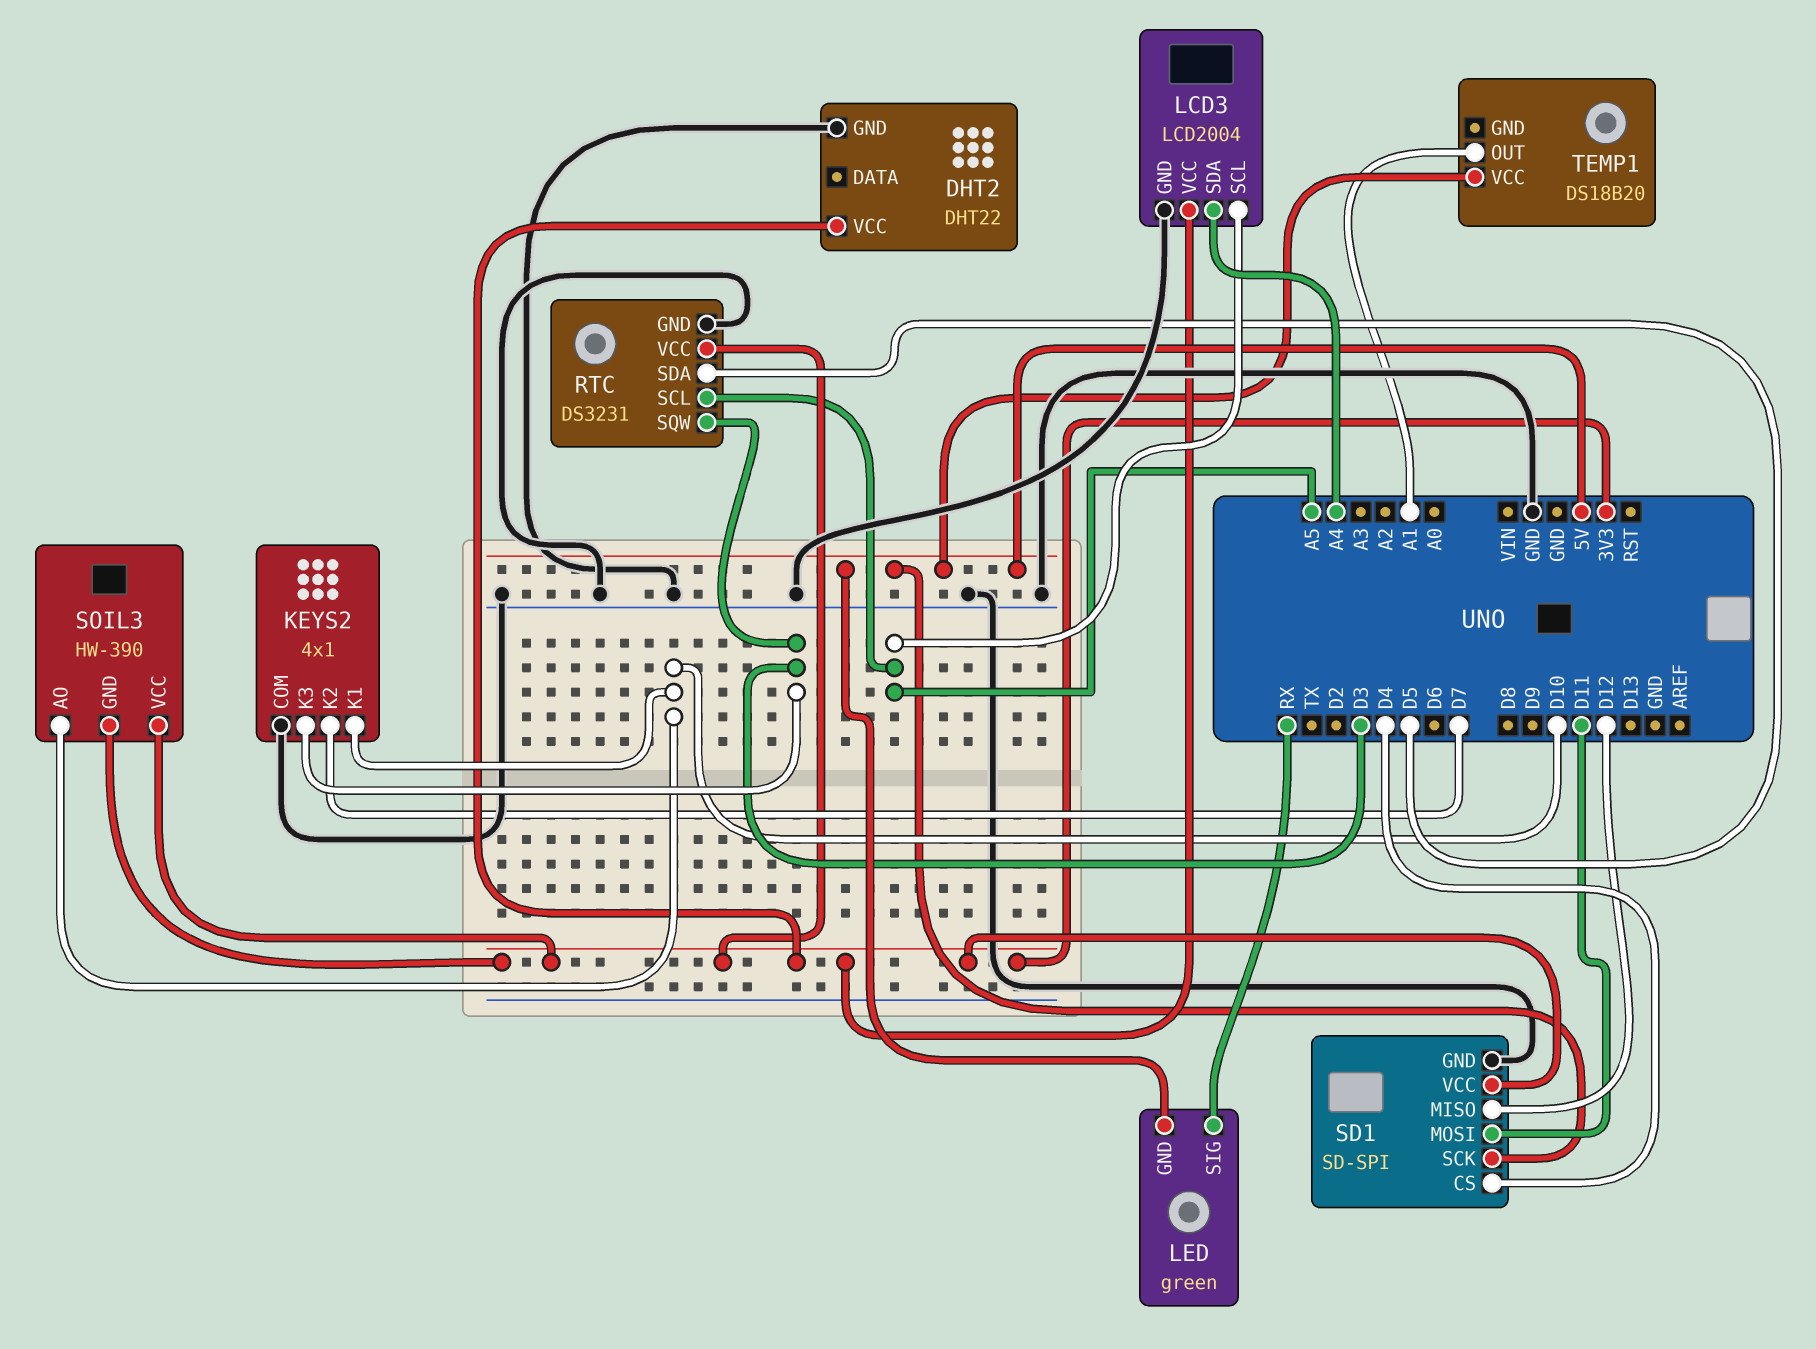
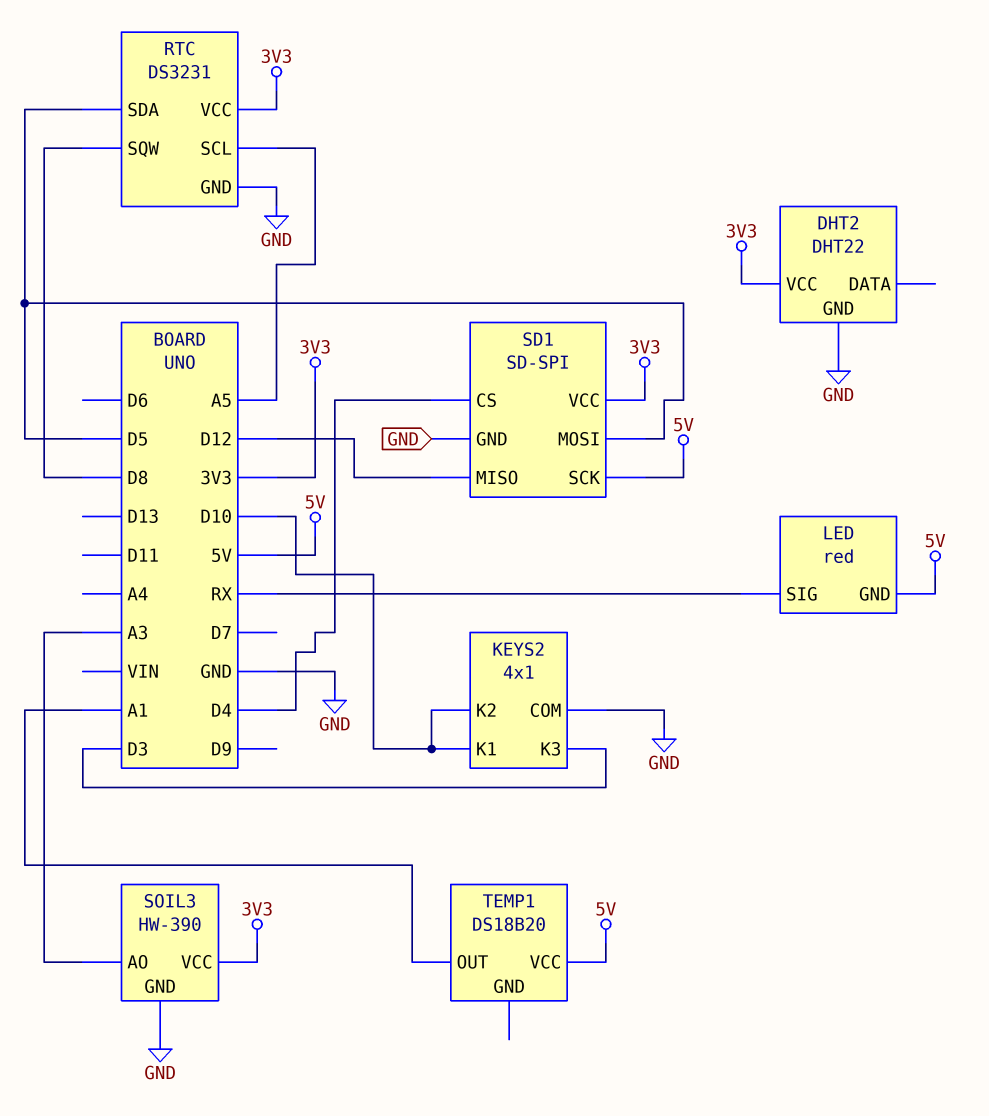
KEYS2 pin K2: D7 -> D10
LCD3: LCD2004 -> none
LCD3 pin GND: GND -> none
LCD3 pin SCL: A5 -> none
LCD3 pin SDA: A4 -> none
LCD3 pin VCC: 3V3 -> none
LED: green -> red
RTC pin SQW: D3 -> D8
SD1 pin MOSI: D11 -> D5
SOIL3 pin AO: D10 -> A3
SOIL3 pin GND: 3V3 -> GND

